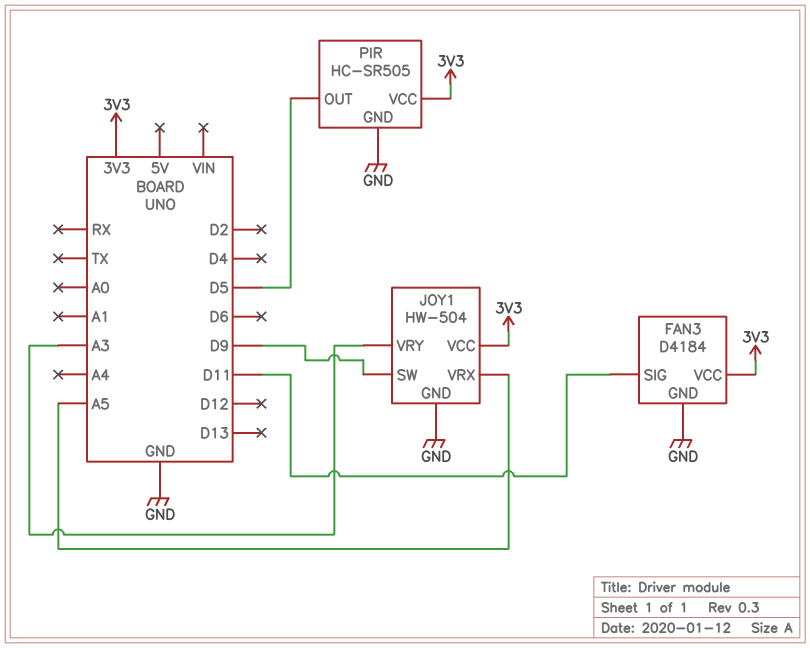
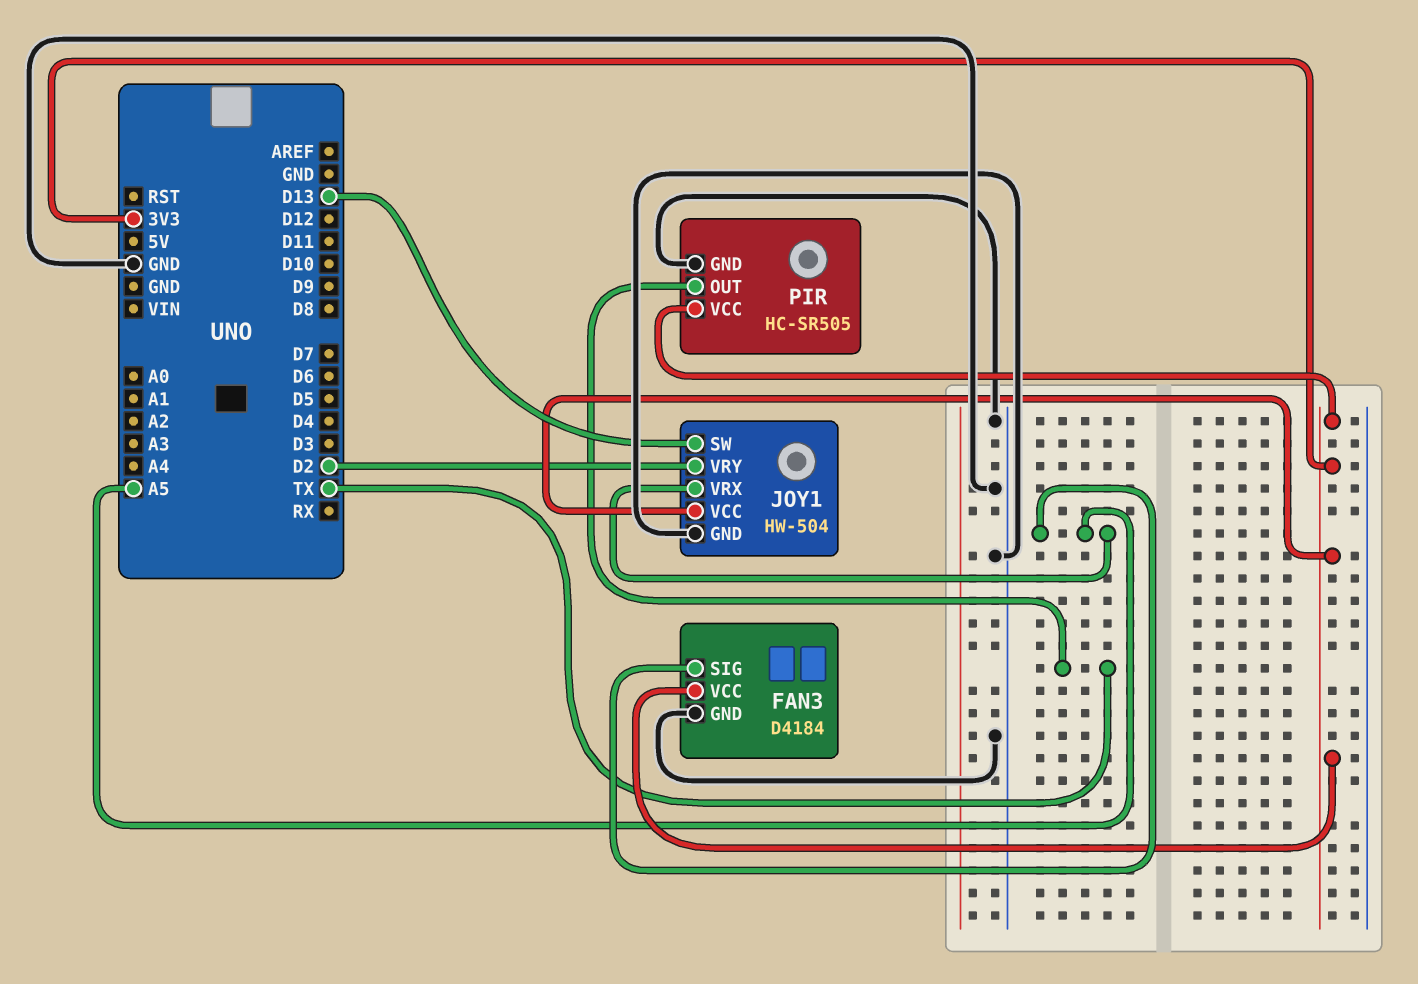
FAN3 pin SIG: D11 -> A5
JOY1 pin SW: D9 -> D13
JOY1 pin VRY: A3 -> D2
PIR pin OUT: D5 -> TX

